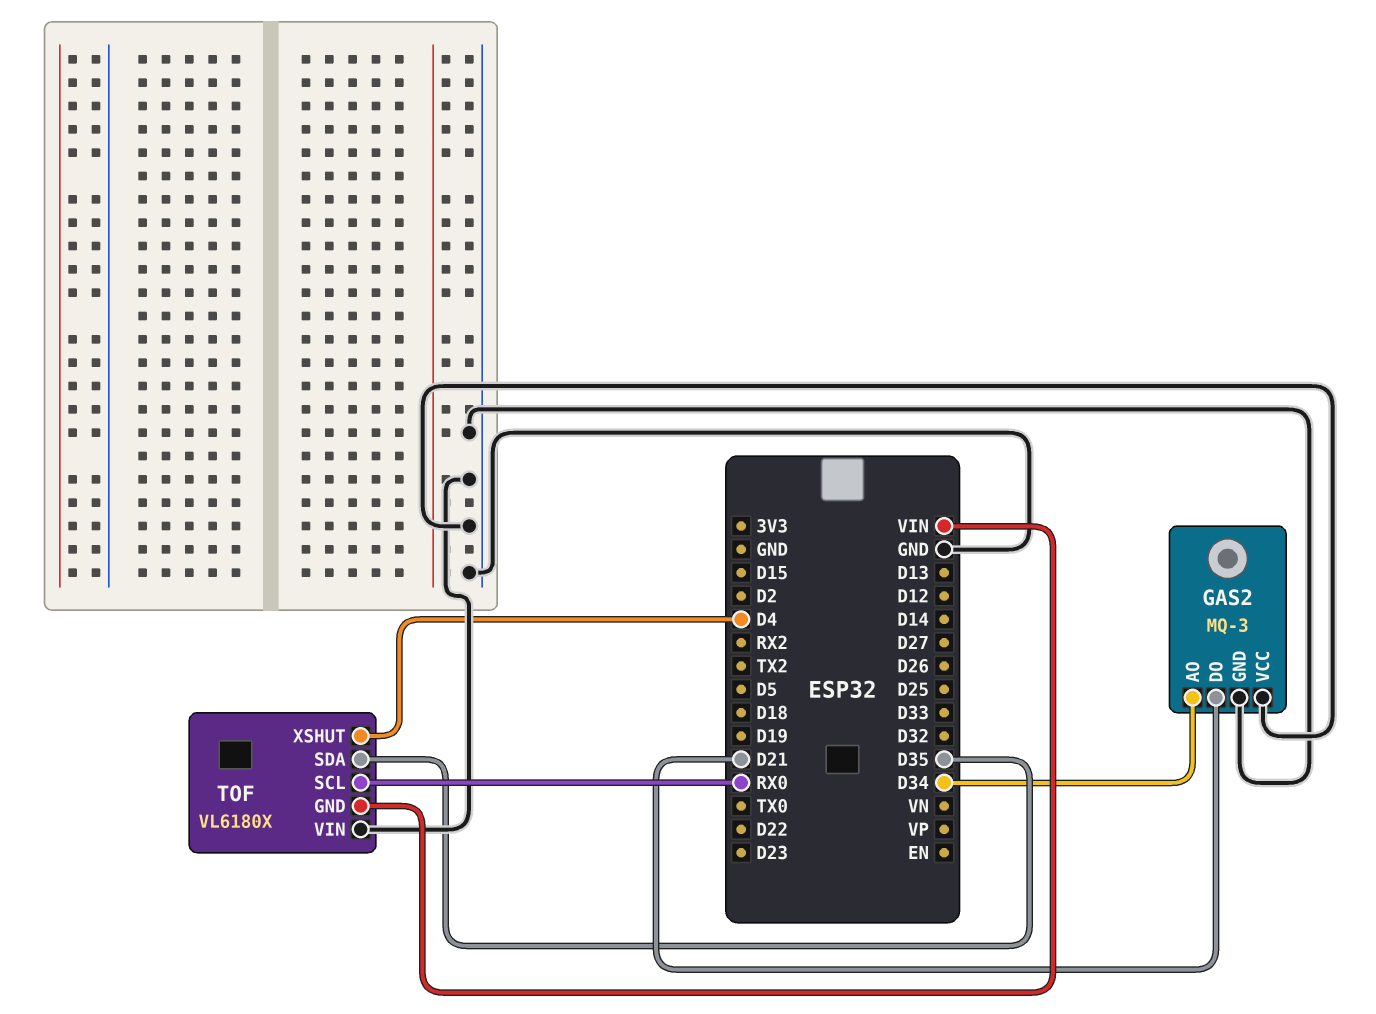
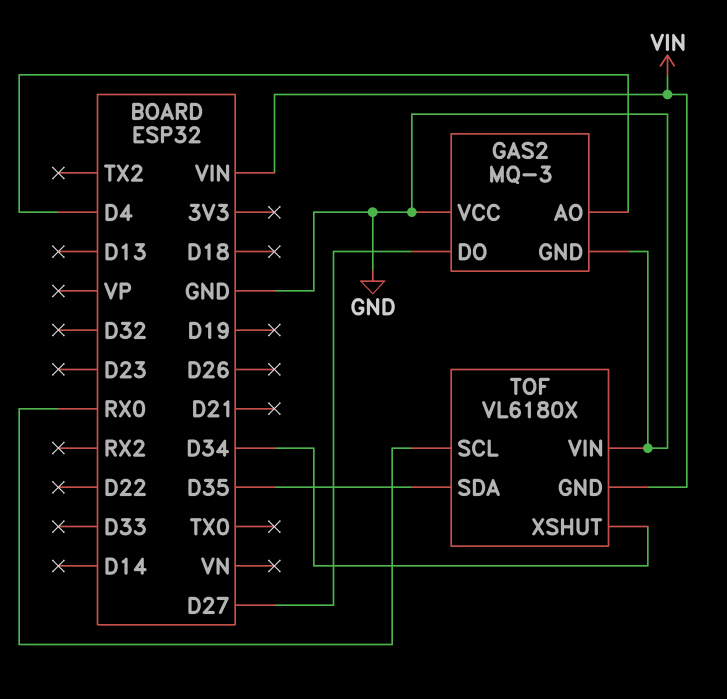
GAS2 pin AO: D34 -> D4
GAS2 pin DO: D21 -> D27
TOF pin XSHUT: D4 -> D34

